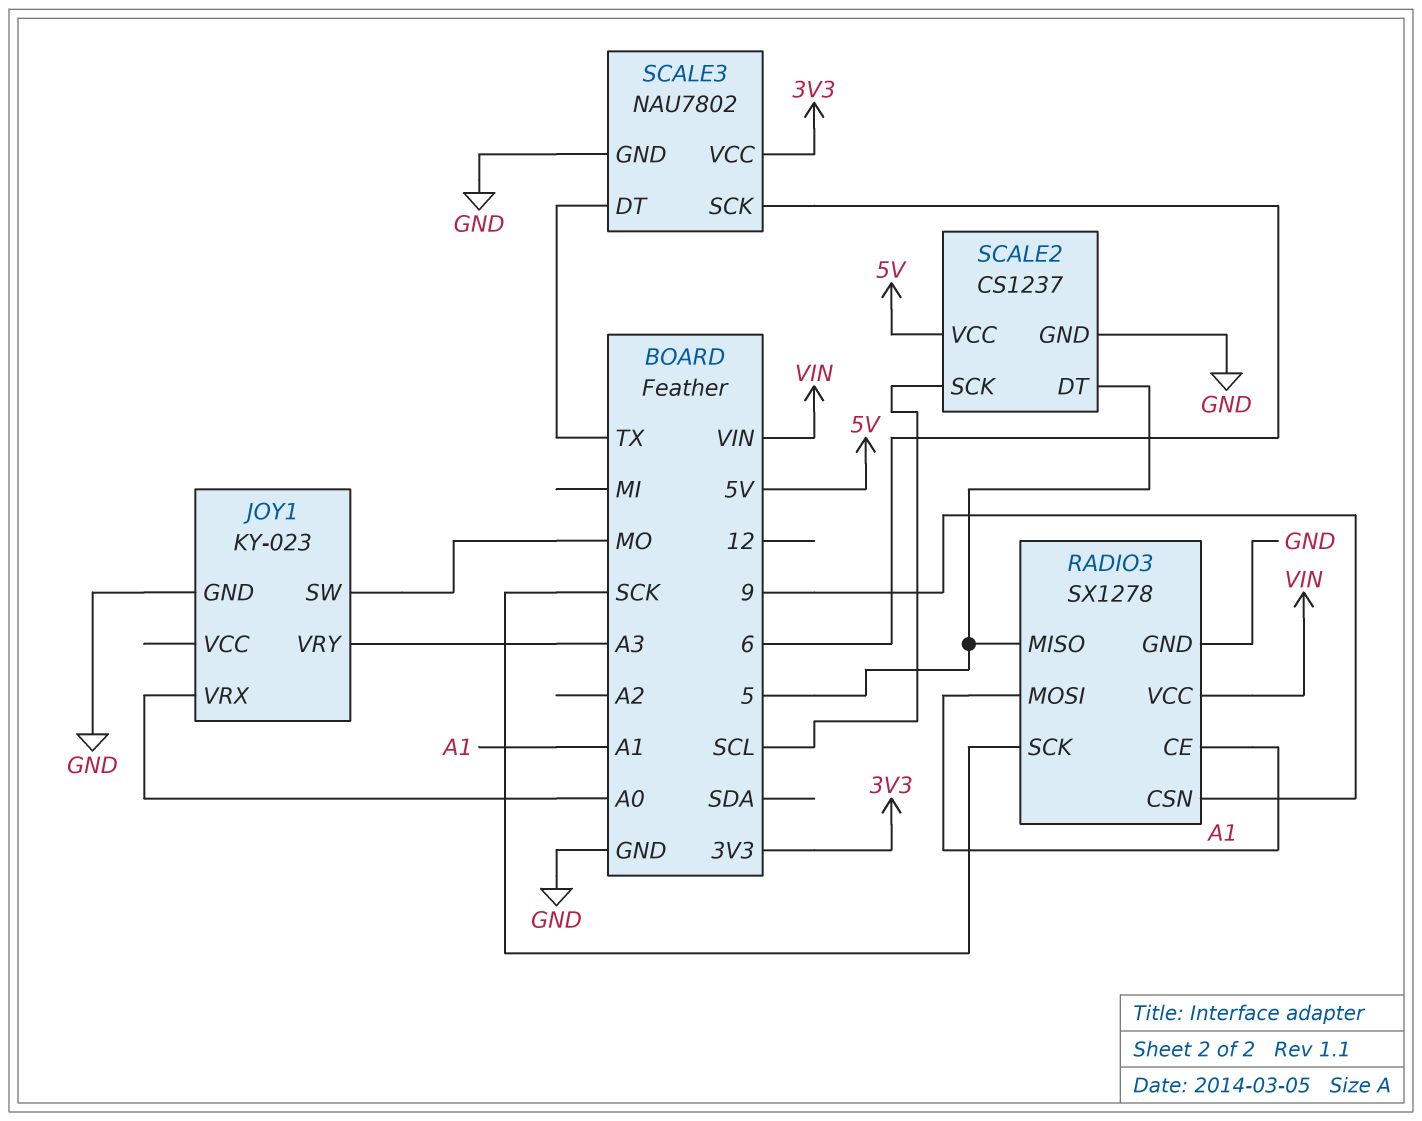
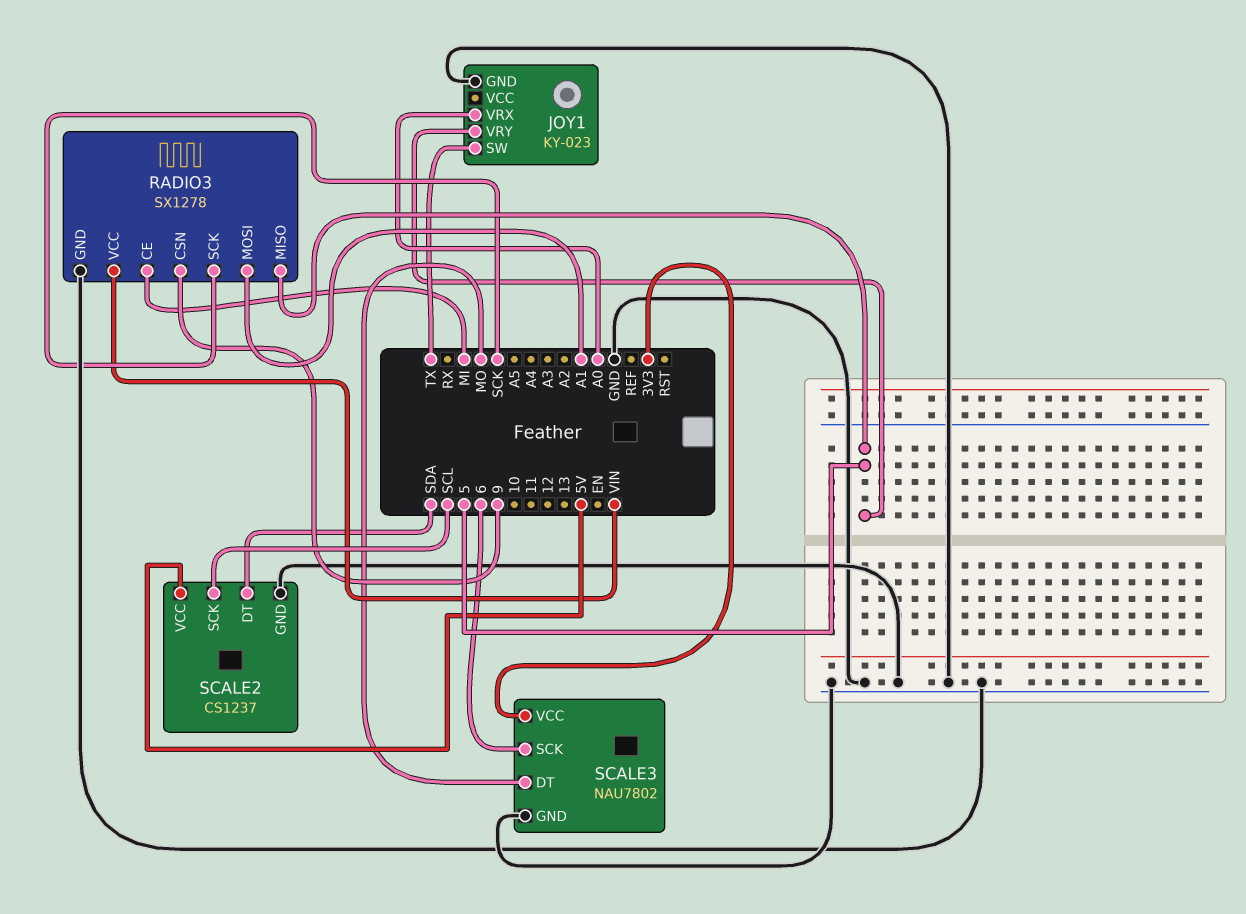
JOY1 pin SW: MO -> TX
JOY1 pin VRY: A3 -> 5
RADIO3 pin CE: A1 -> MI
SCALE2 pin DT: 5 -> SDA
SCALE3 pin DT: TX -> MO

